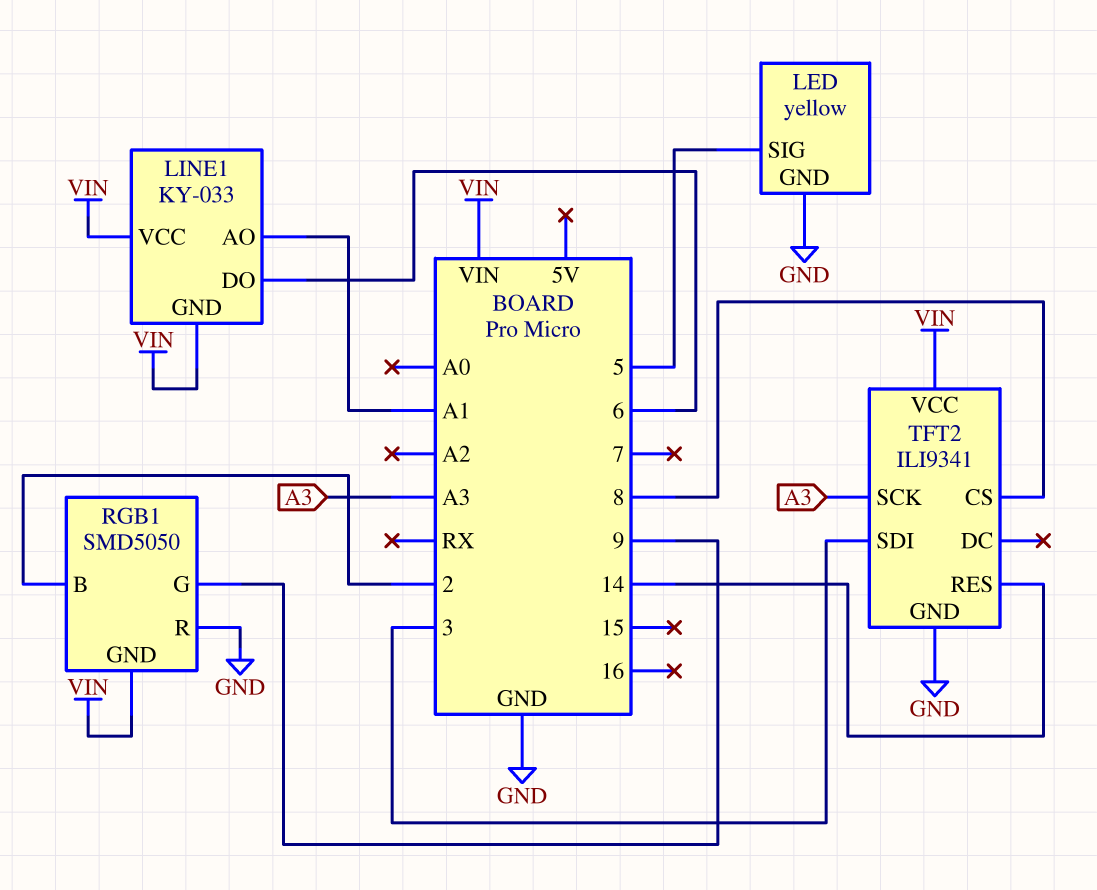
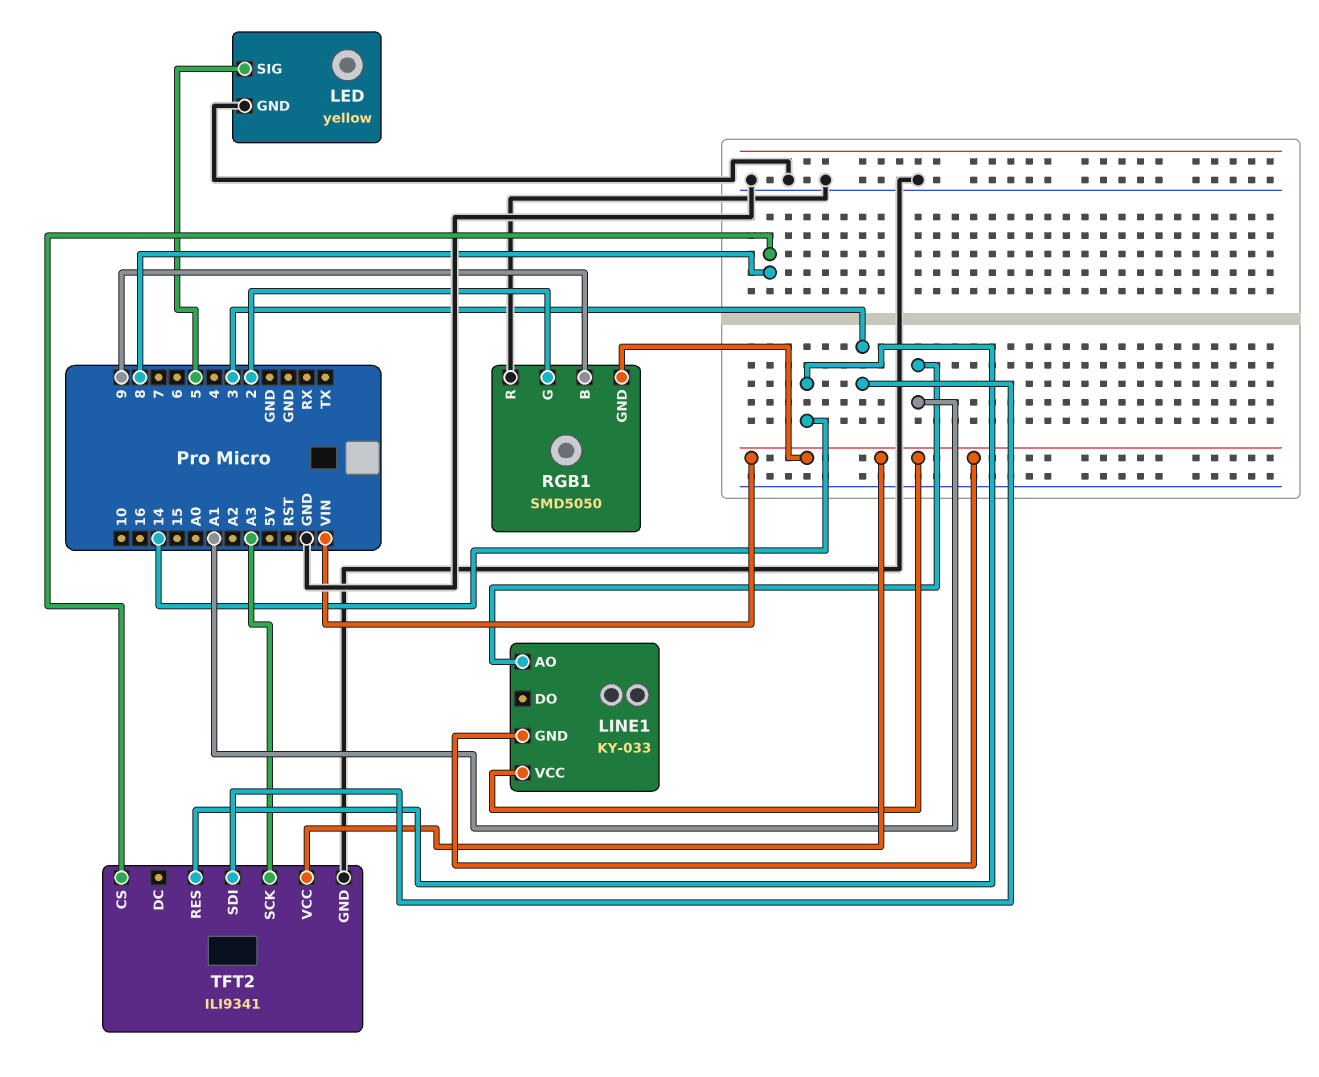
LINE1 pin DO: 6 -> none
RGB1 pin B: 2 -> 9
RGB1 pin G: 9 -> 2

